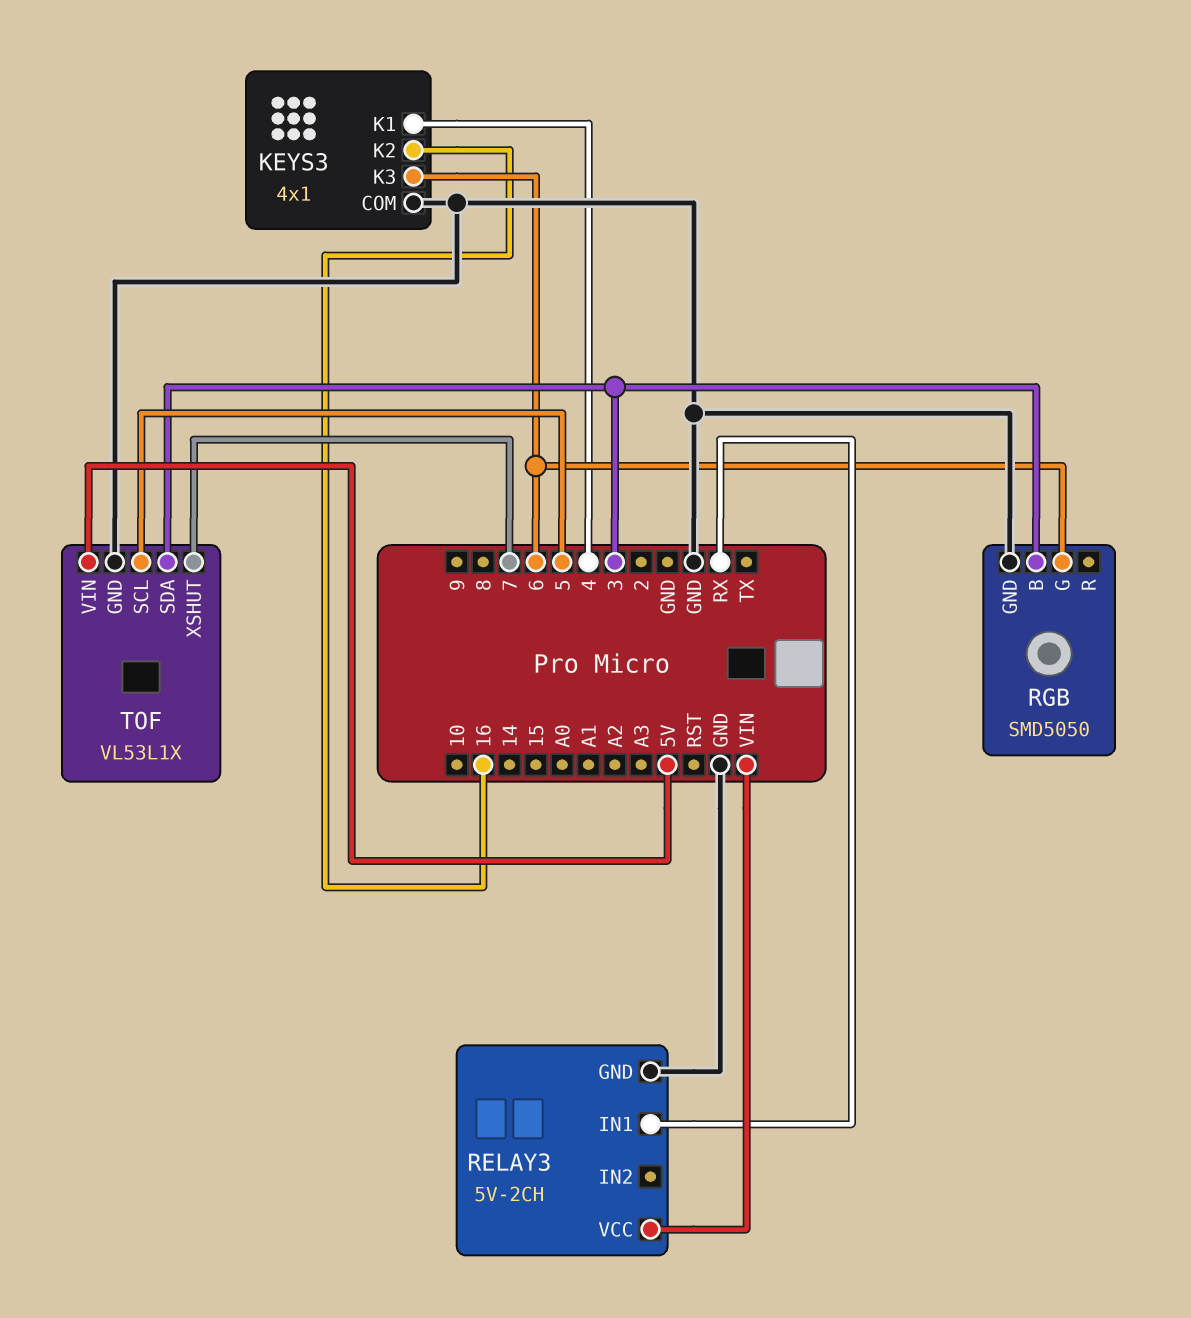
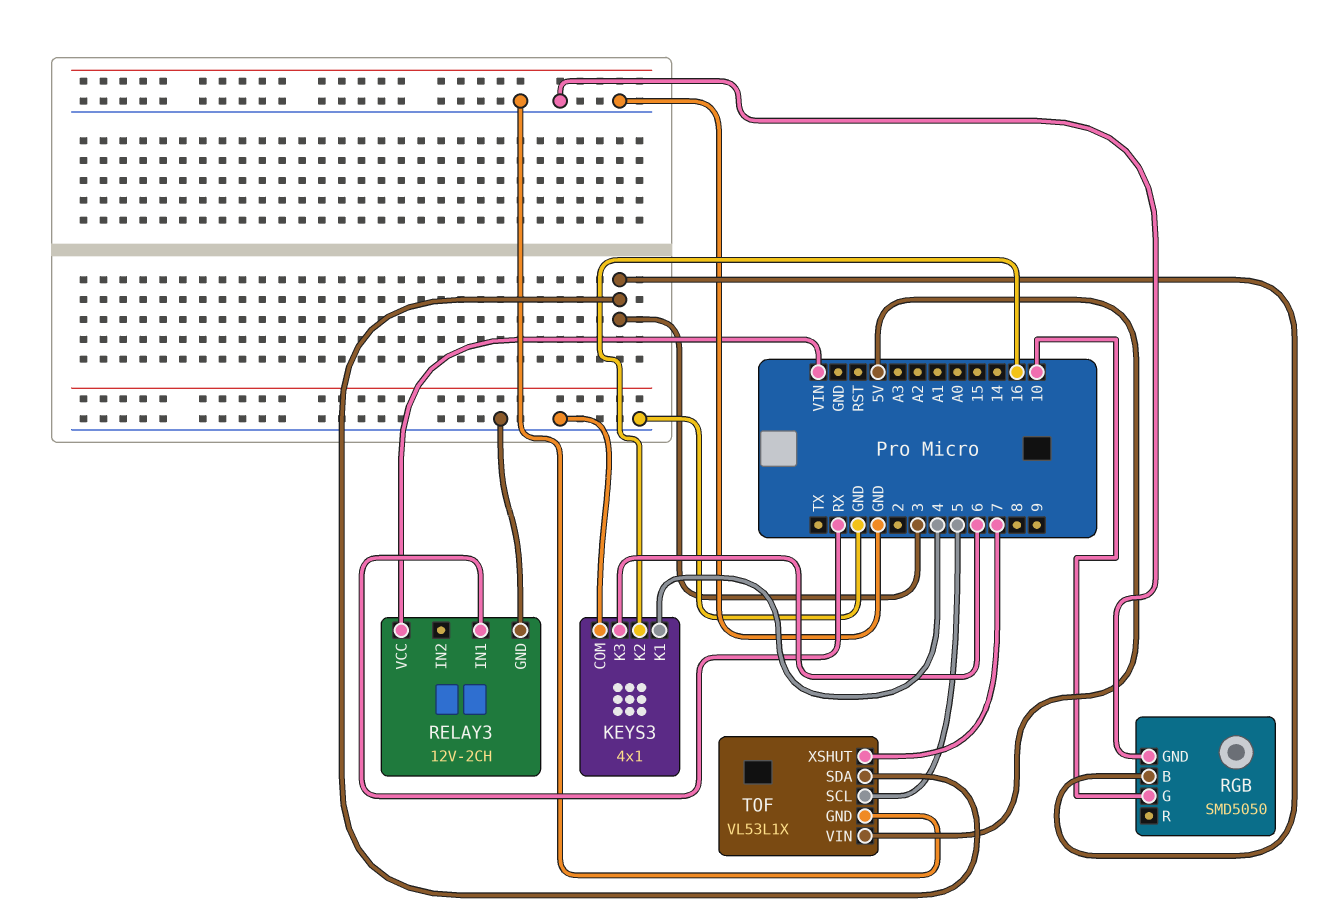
RELAY3: 5V-2CH -> 12V-2CH
RGB pin G: 6 -> 10

